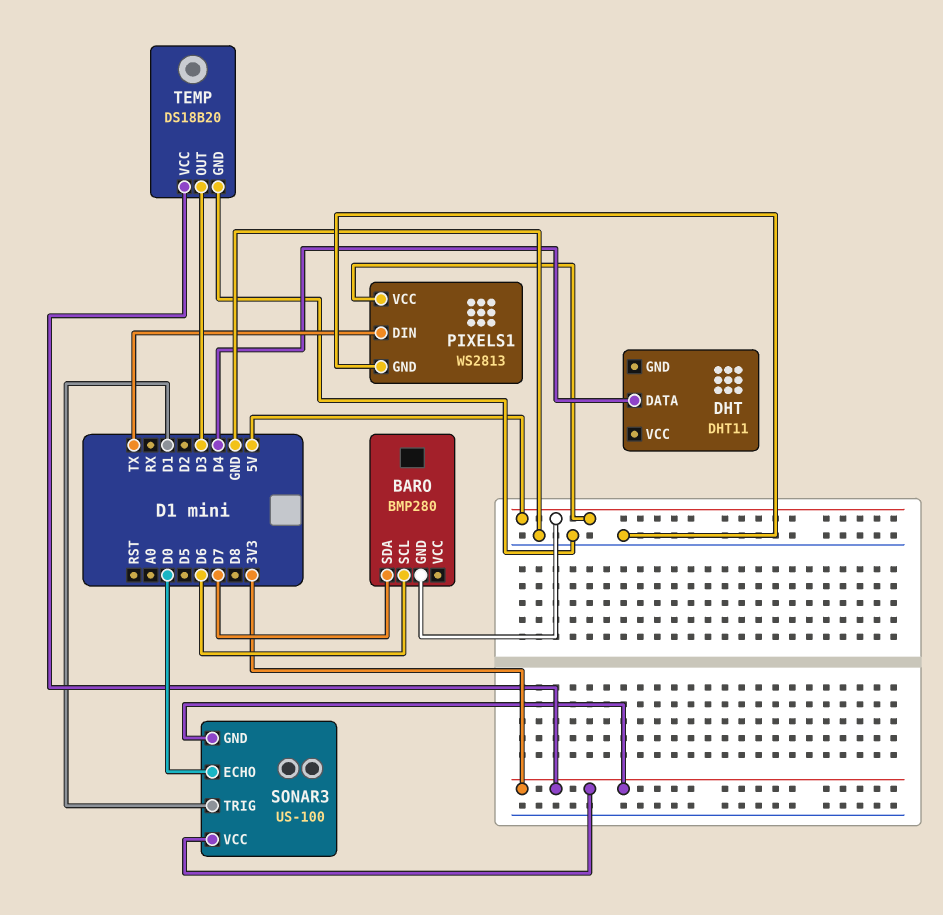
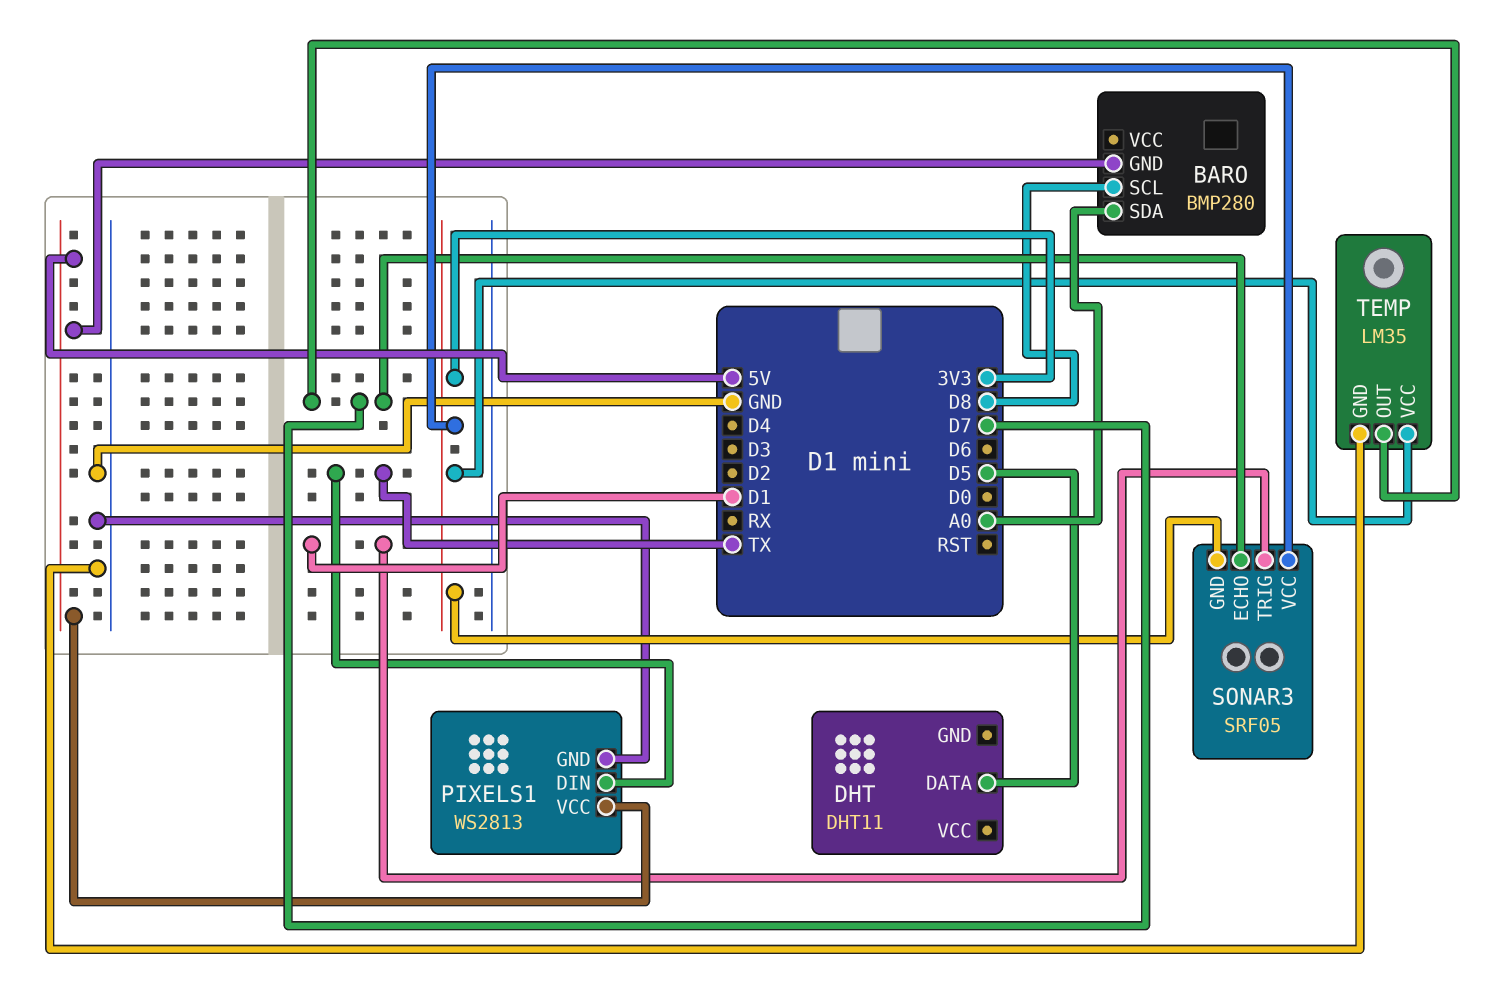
BARO pin SCL: D6 -> D8
BARO pin SDA: D7 -> A0
DHT pin DATA: D4 -> D5
SONAR3: US-100 -> SRF05
SONAR3 pin ECHO: D0 -> D7
TEMP: DS18B20 -> LM35
TEMP pin OUT: D3 -> D7

